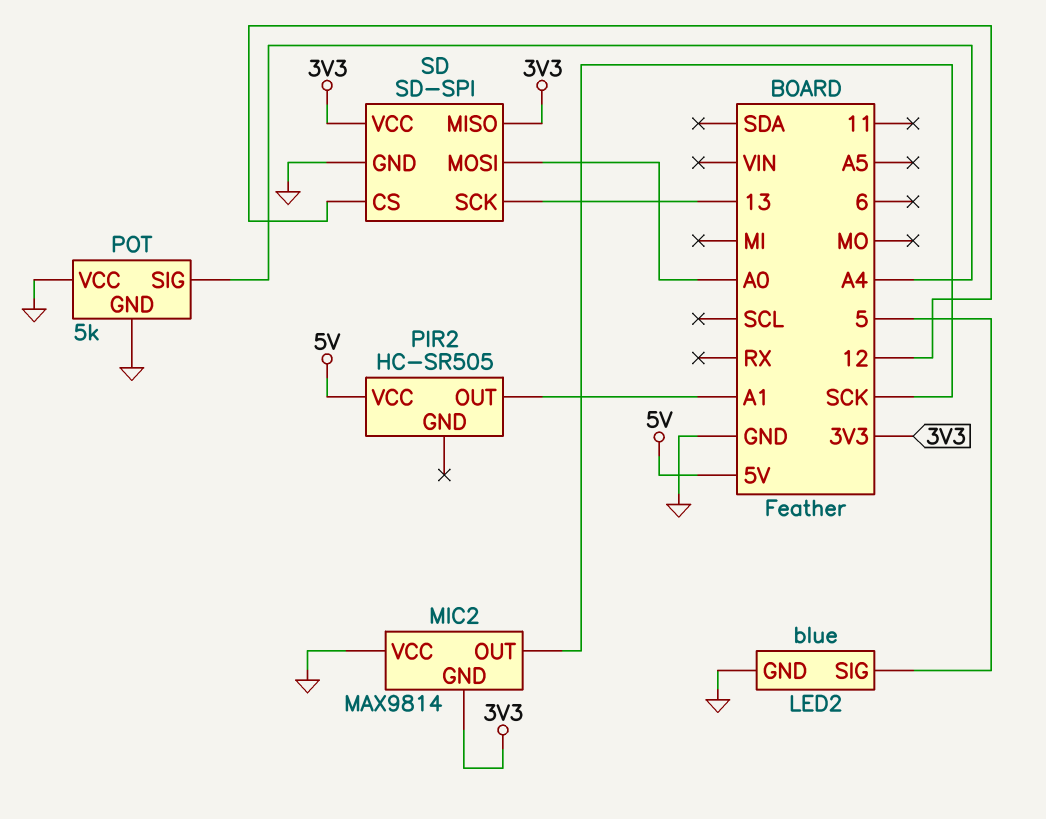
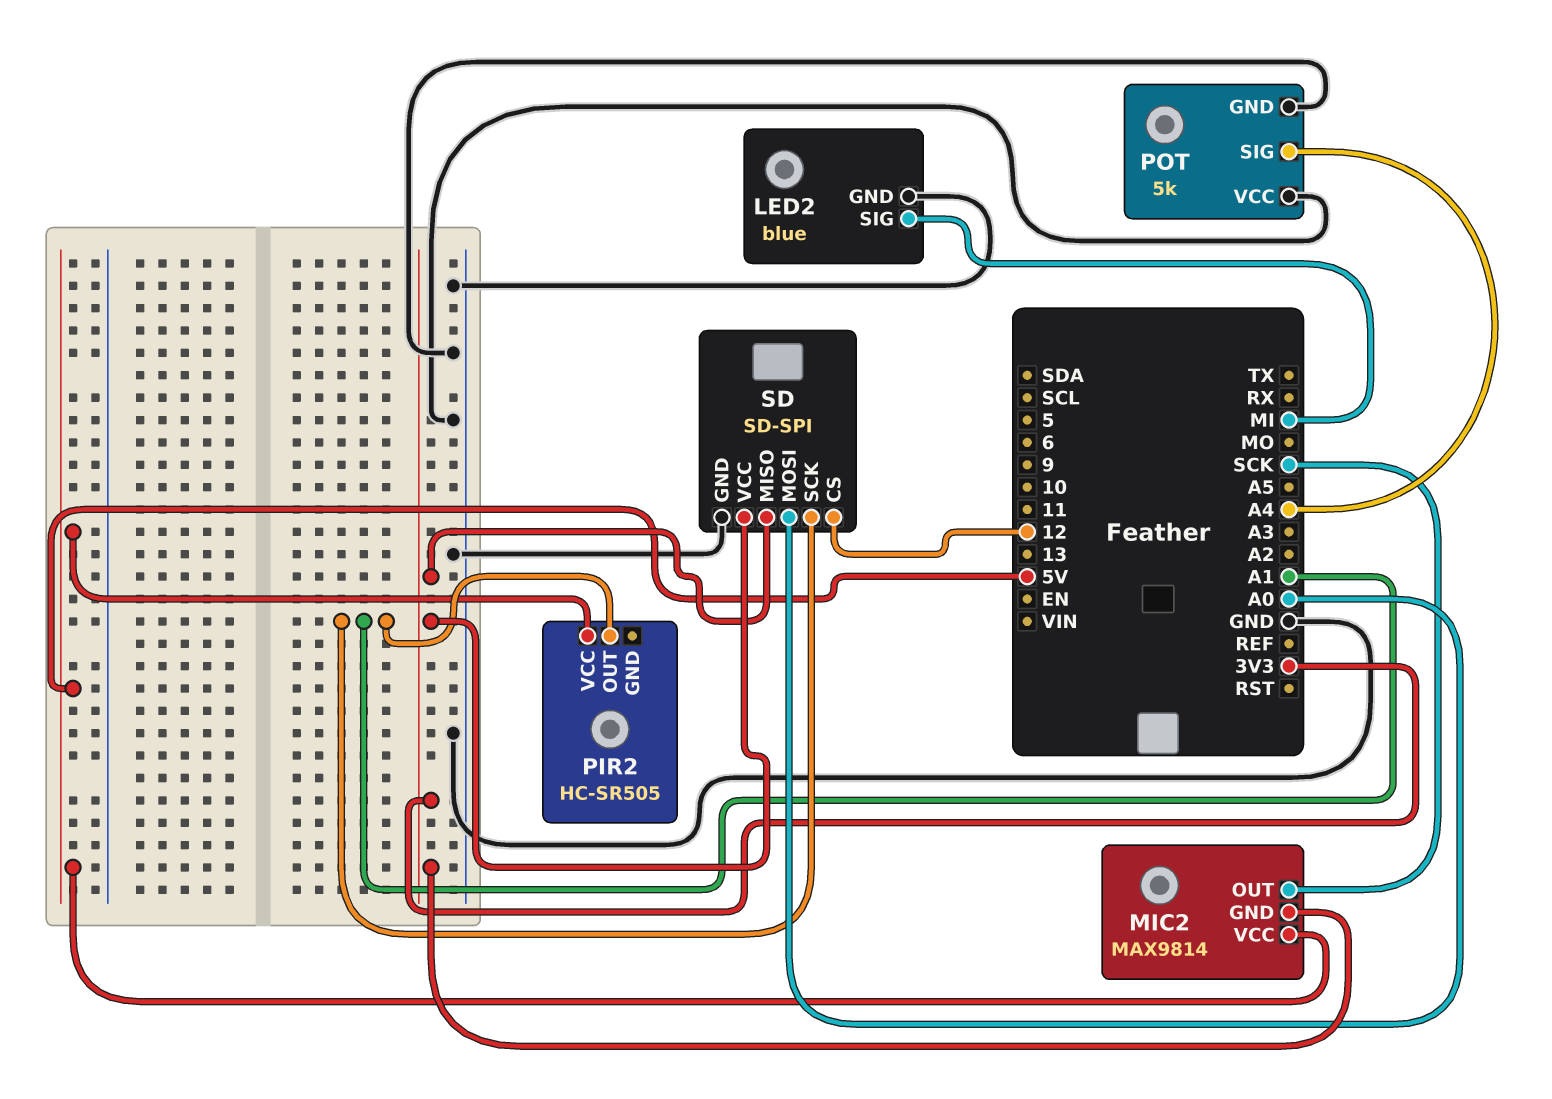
LED2 pin SIG: 5 -> MI
MIC2 pin VCC: GND -> 5V
SD pin SCK: 13 -> A1

